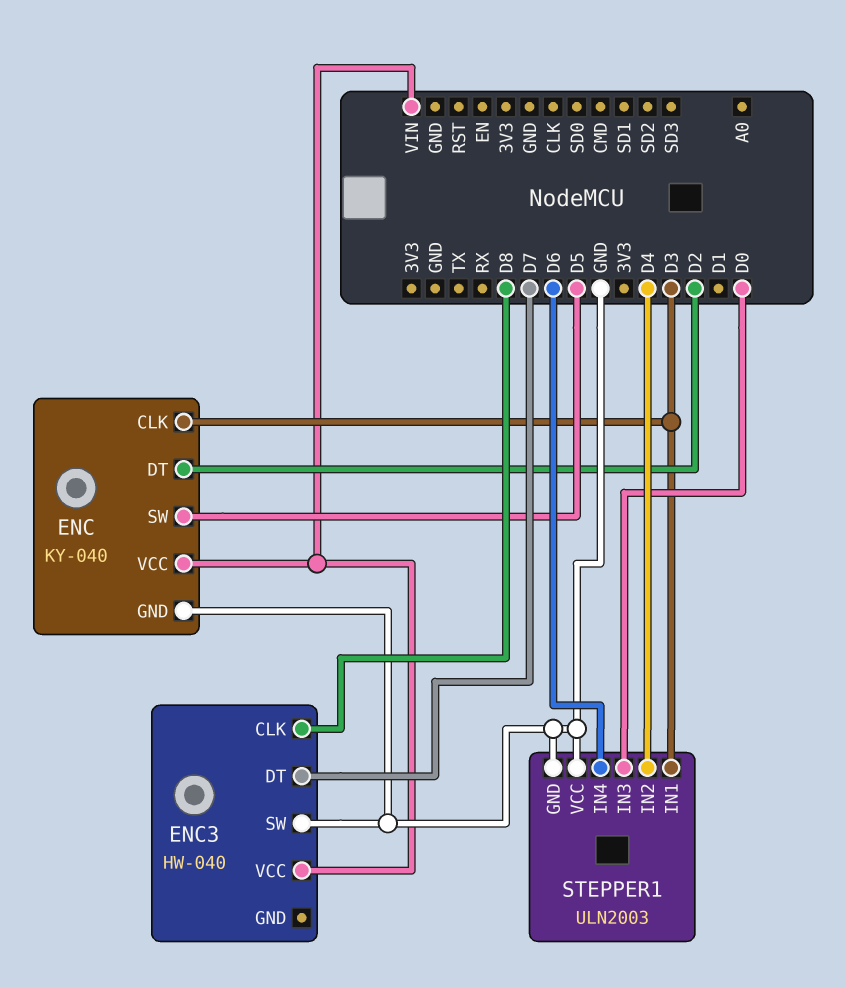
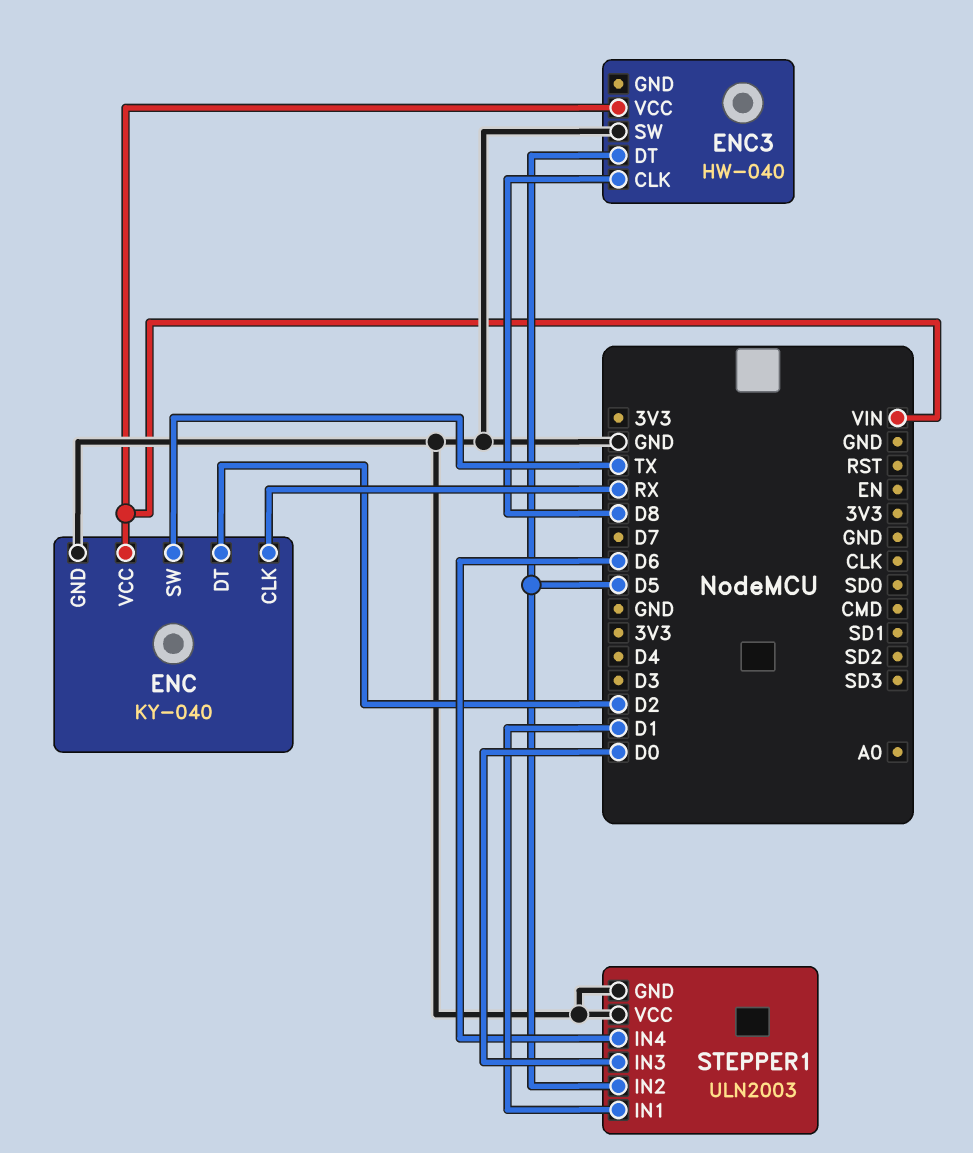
ENC pin CLK: D3 -> RX
ENC pin SW: D5 -> TX
ENC3 pin DT: D7 -> D5
STEPPER1 pin IN1: D3 -> D1
STEPPER1 pin IN2: D4 -> D5

